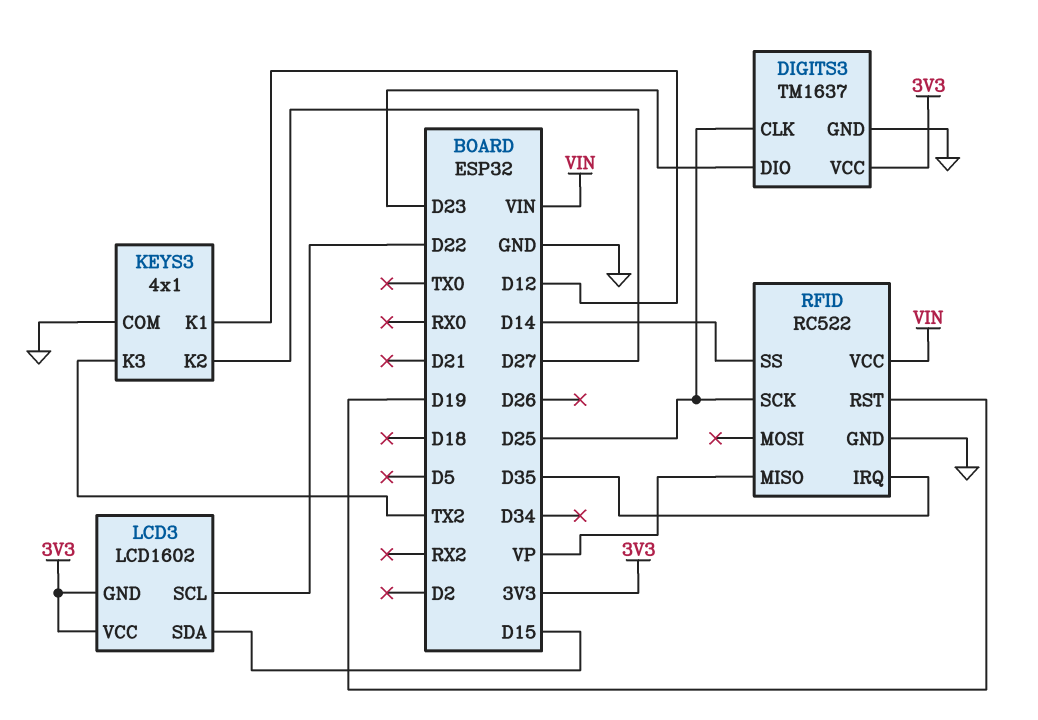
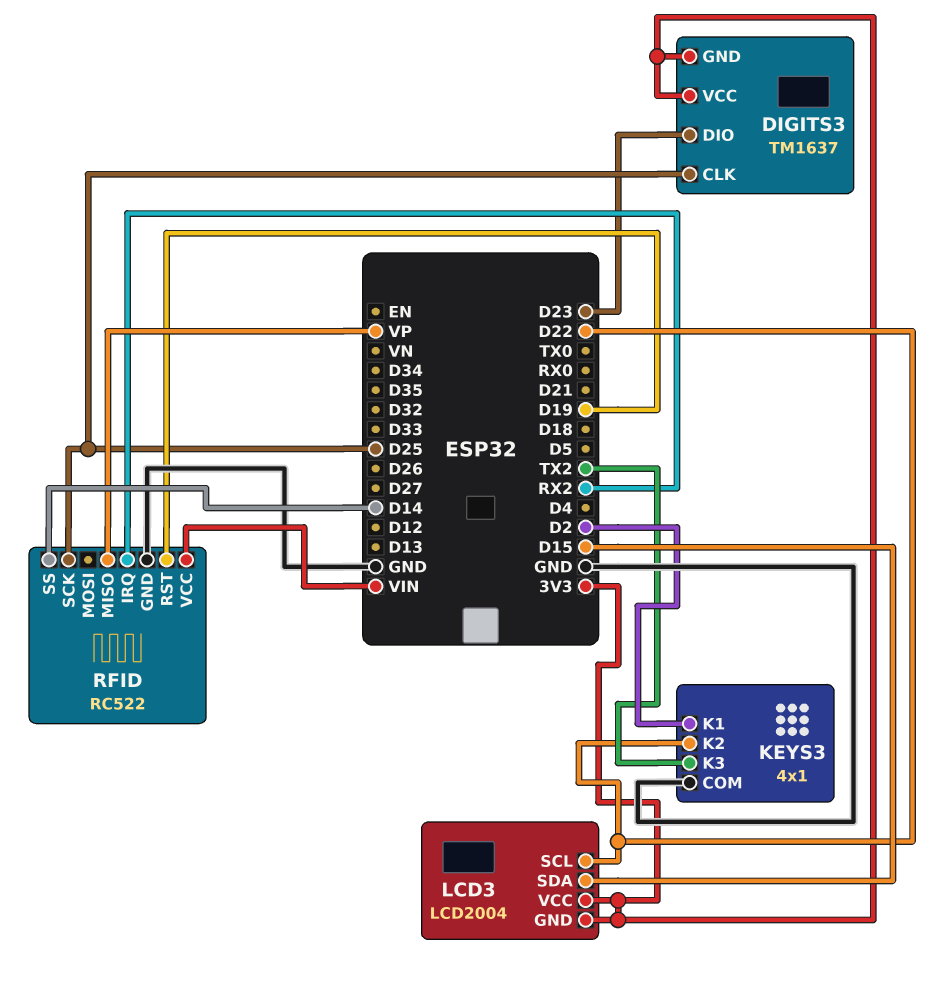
DIGITS3 pin GND: GND -> 3V3
KEYS3 pin K1: D12 -> D2
KEYS3 pin K2: D27 -> D22
LCD3: LCD1602 -> LCD2004
RFID pin IRQ: D35 -> RX2

